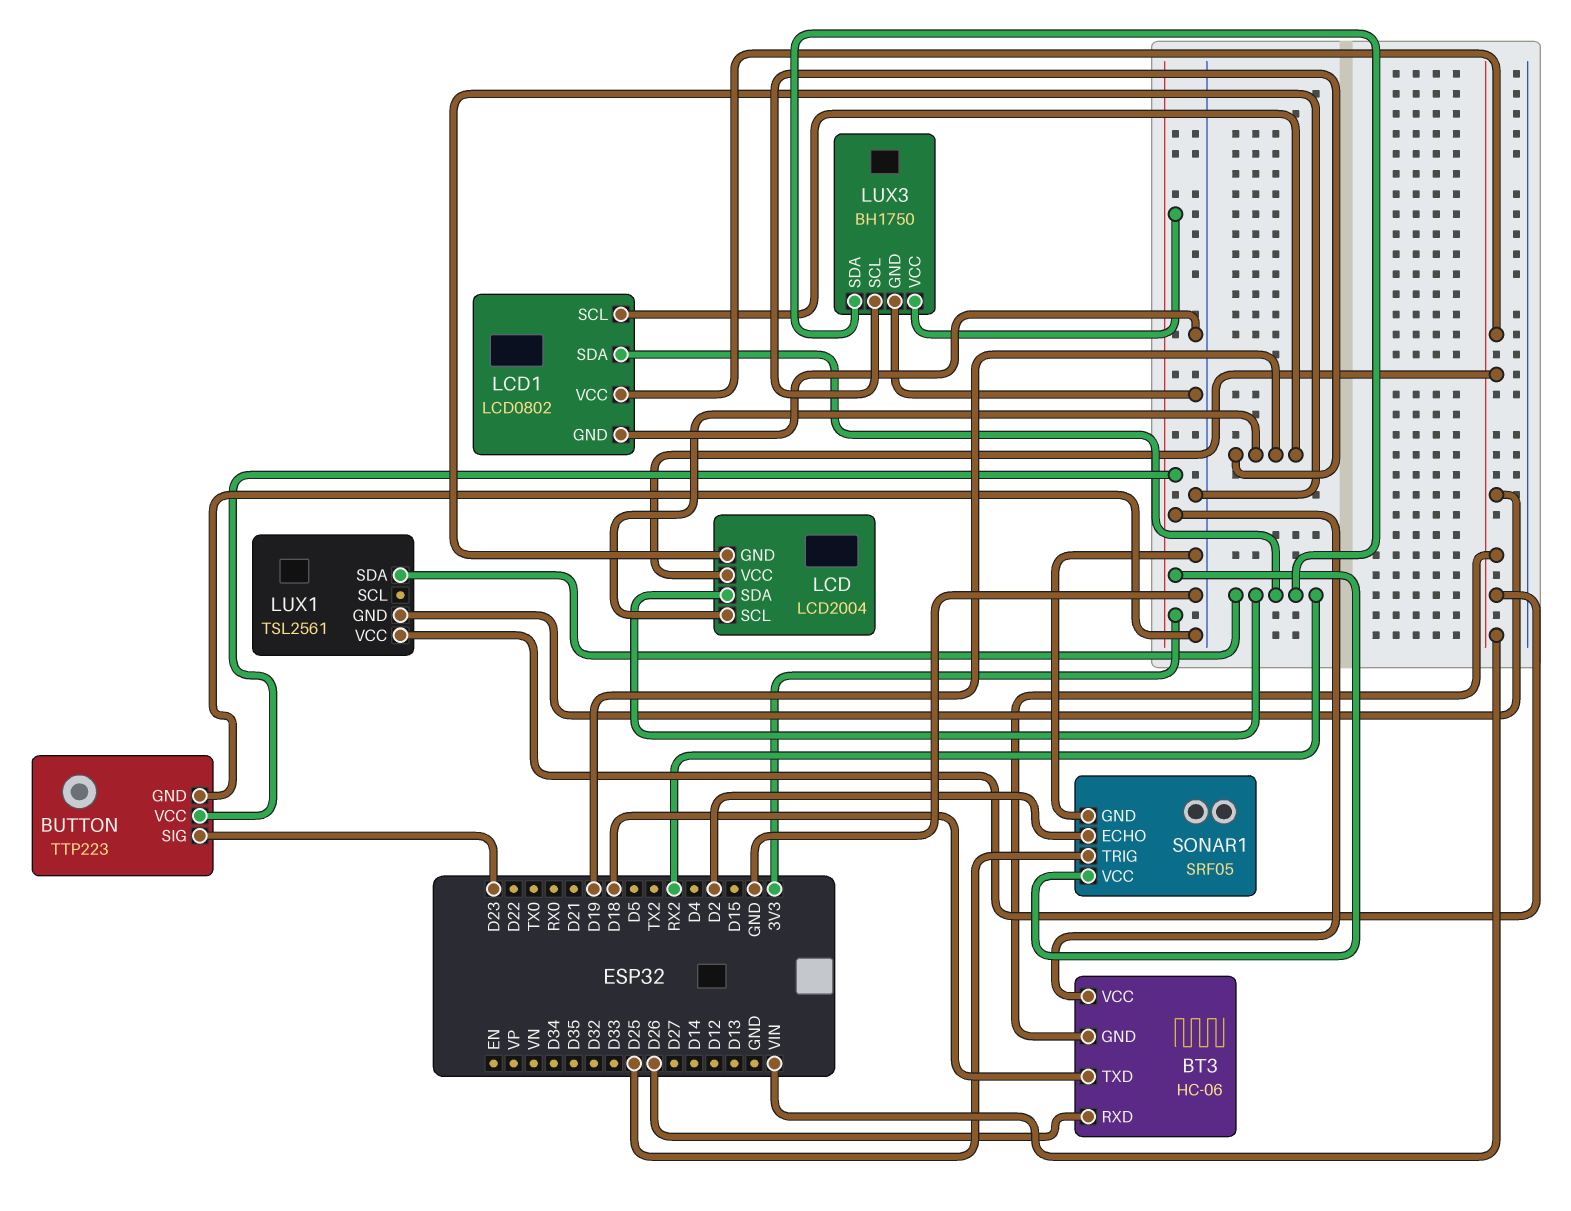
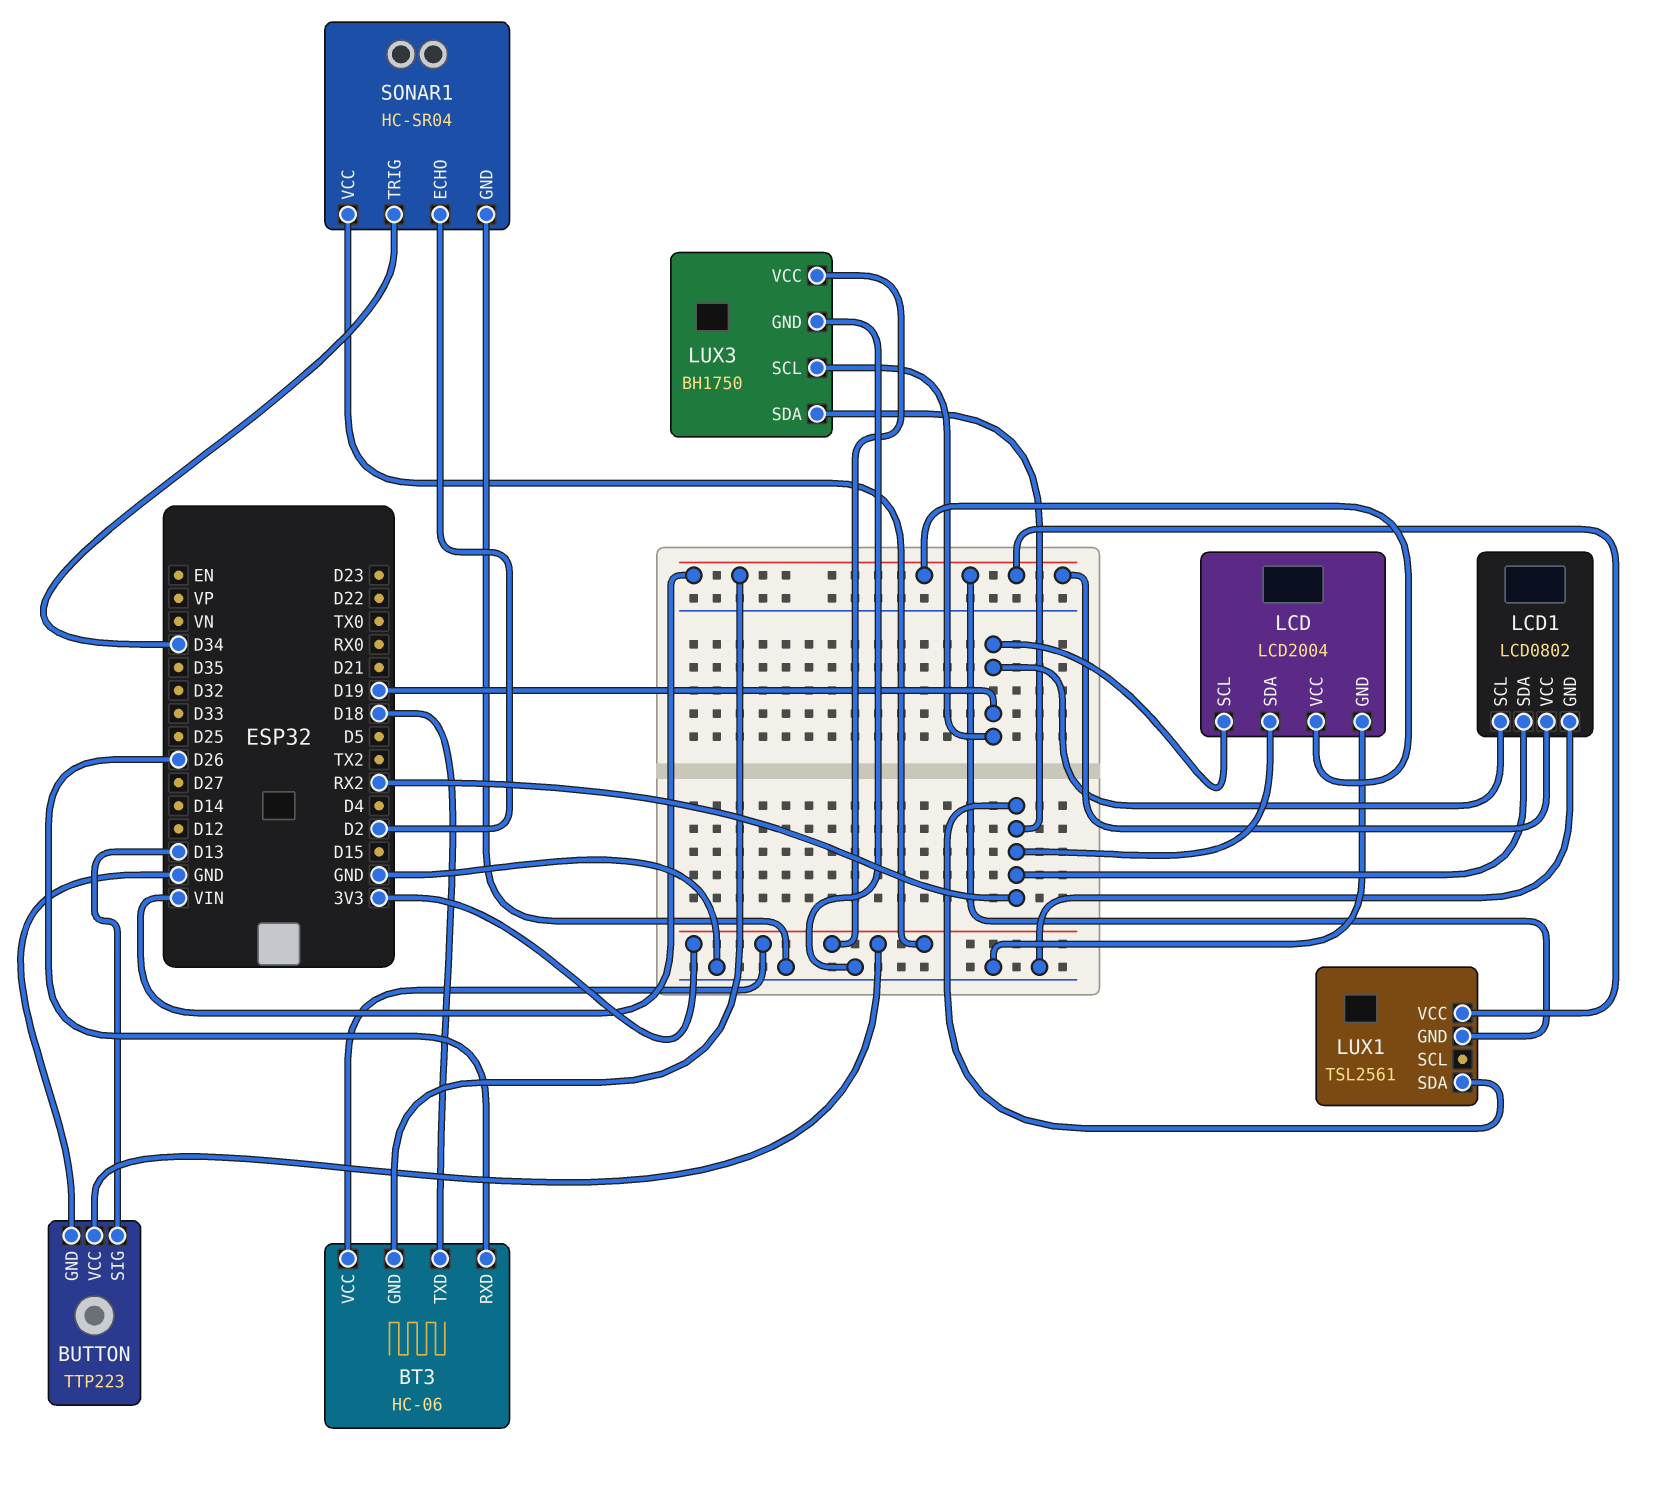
BUTTON pin SIG: D23 -> D13
SONAR1: SRF05 -> HC-SR04
SONAR1 pin TRIG: D25 -> D34

